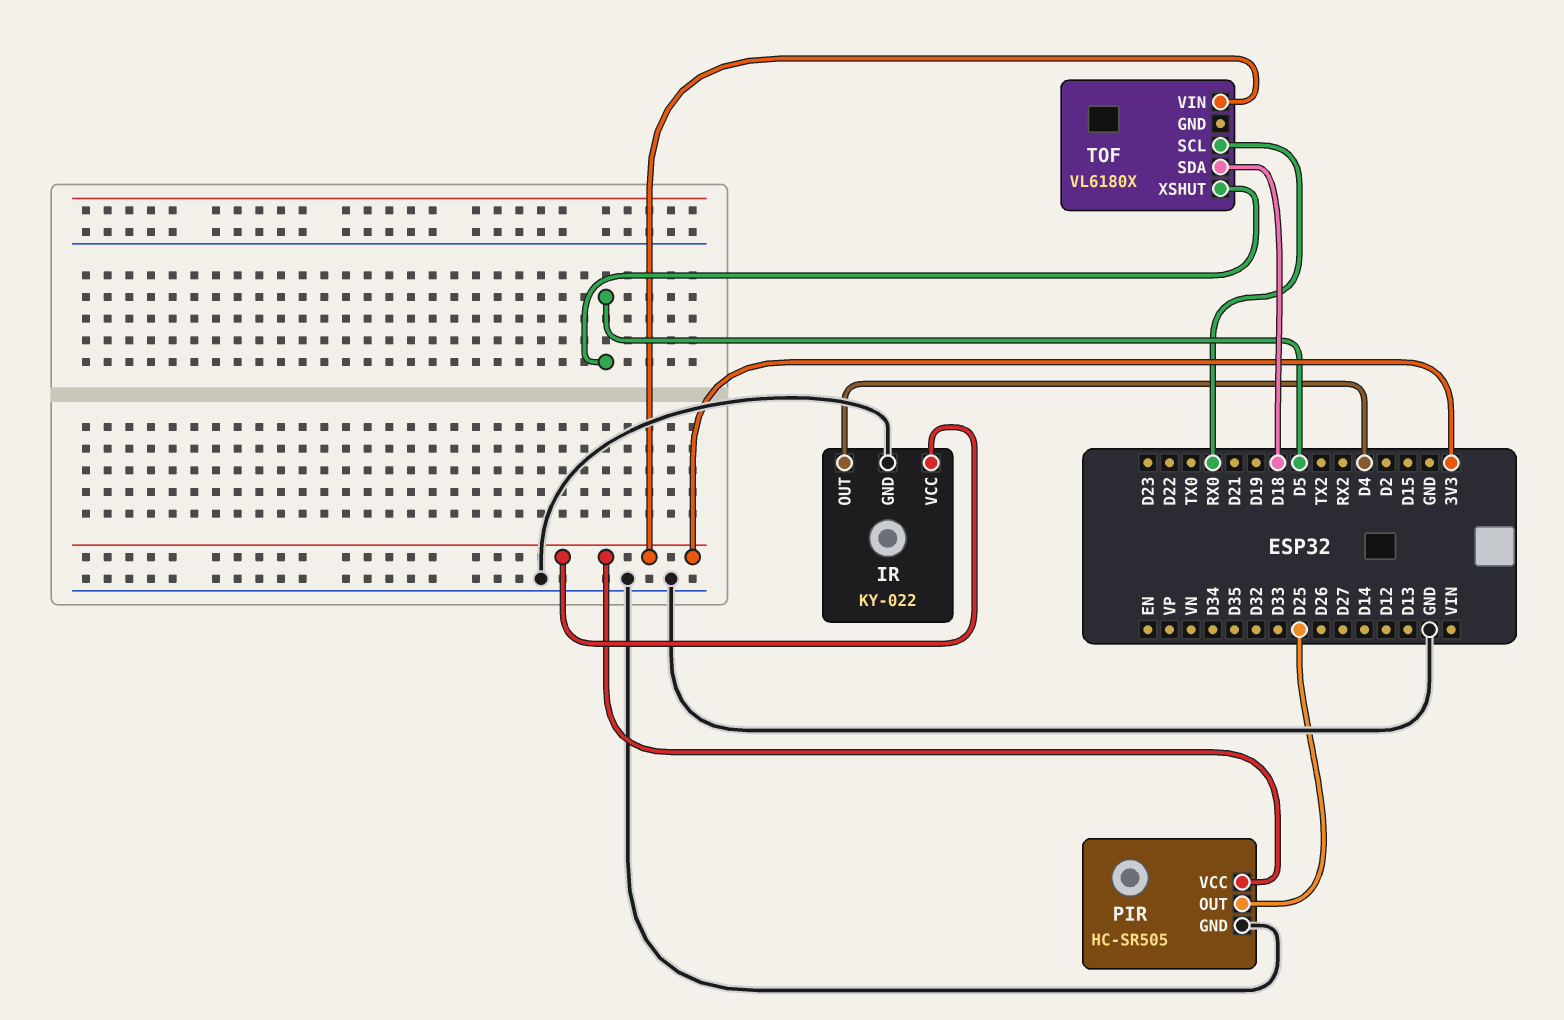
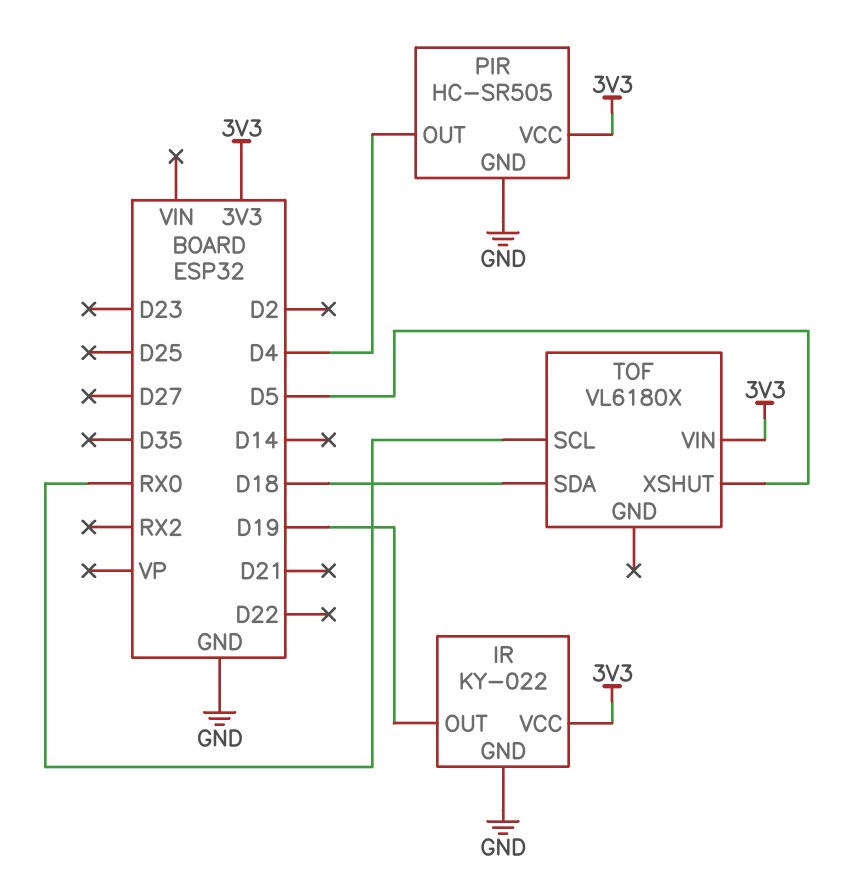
IR pin OUT: D4 -> D19
PIR pin OUT: D25 -> D4

